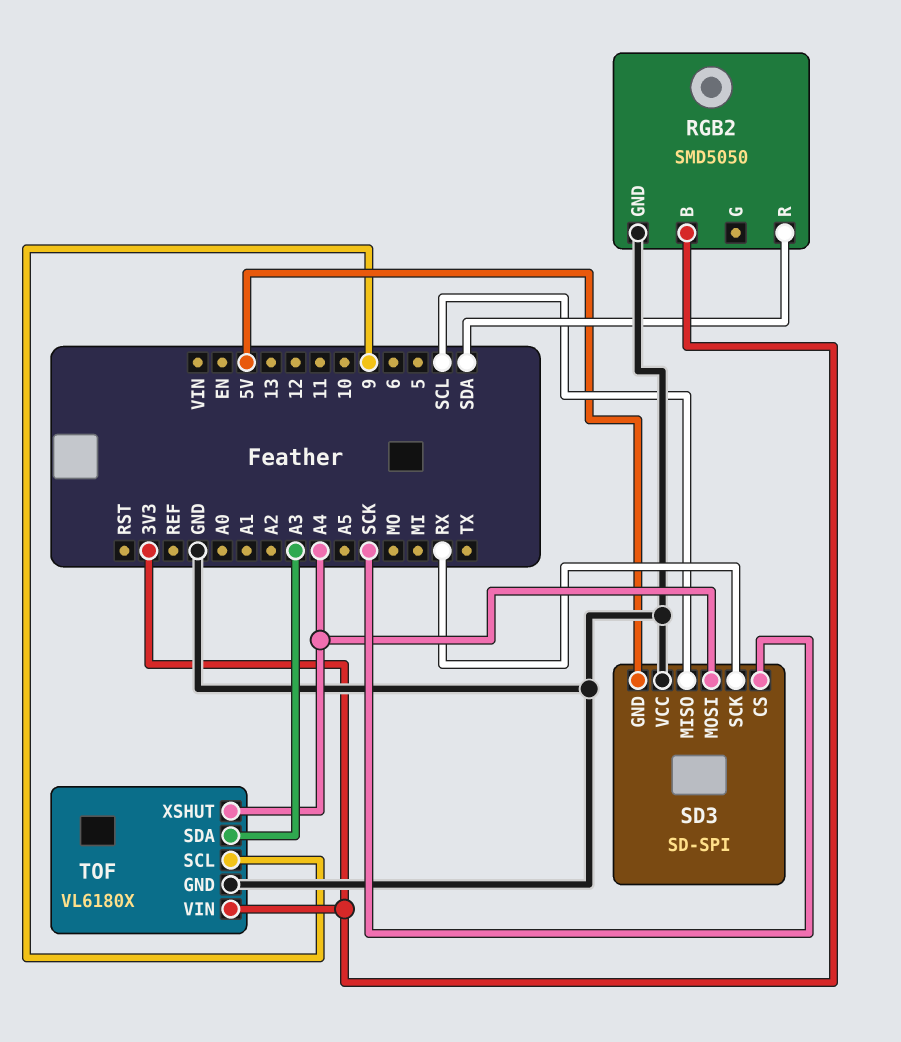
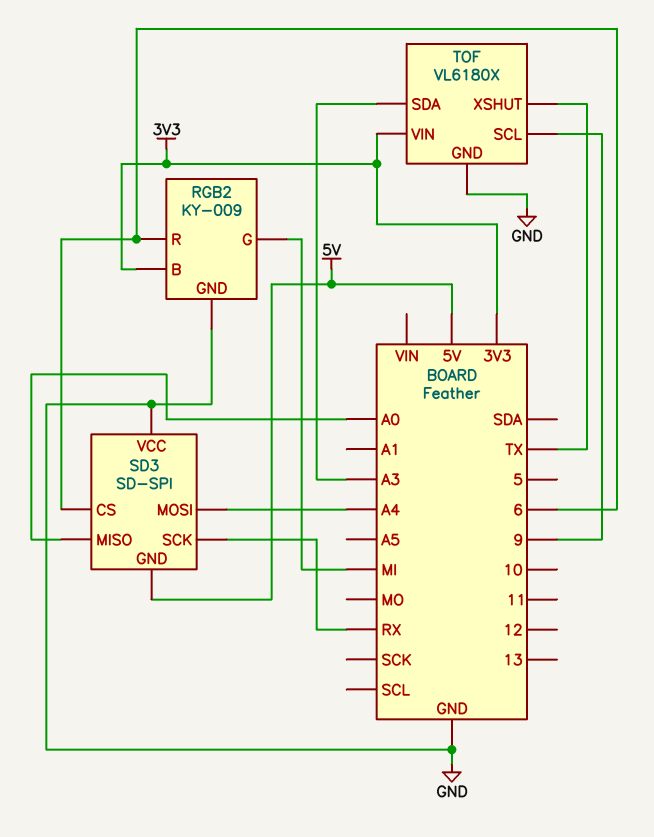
RGB2: SMD5050 -> KY-009
RGB2 pin G: none -> MI
RGB2 pin R: SDA -> 6
SD3 pin CS: SCK -> 6
SD3 pin MISO: SCL -> A0
TOF pin XSHUT: A4 -> TX

